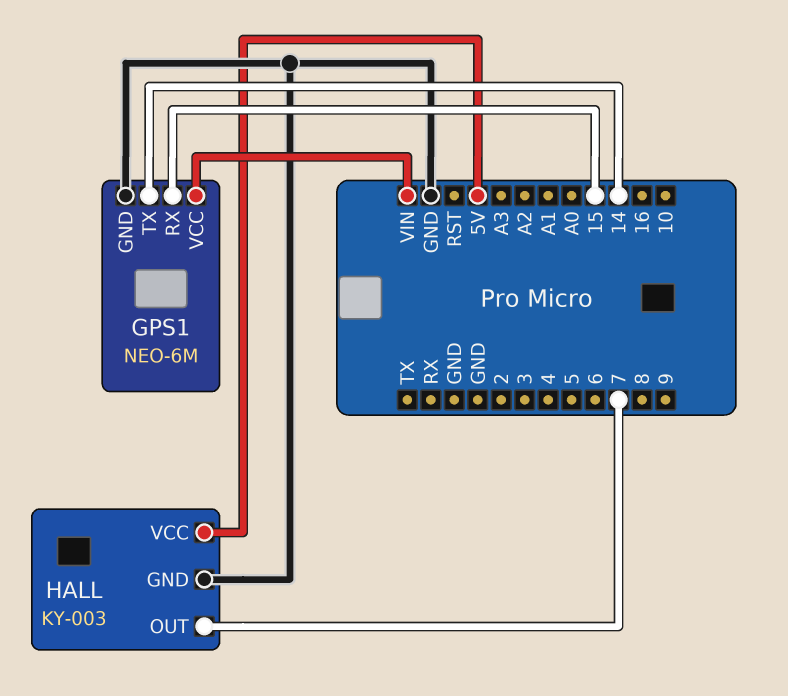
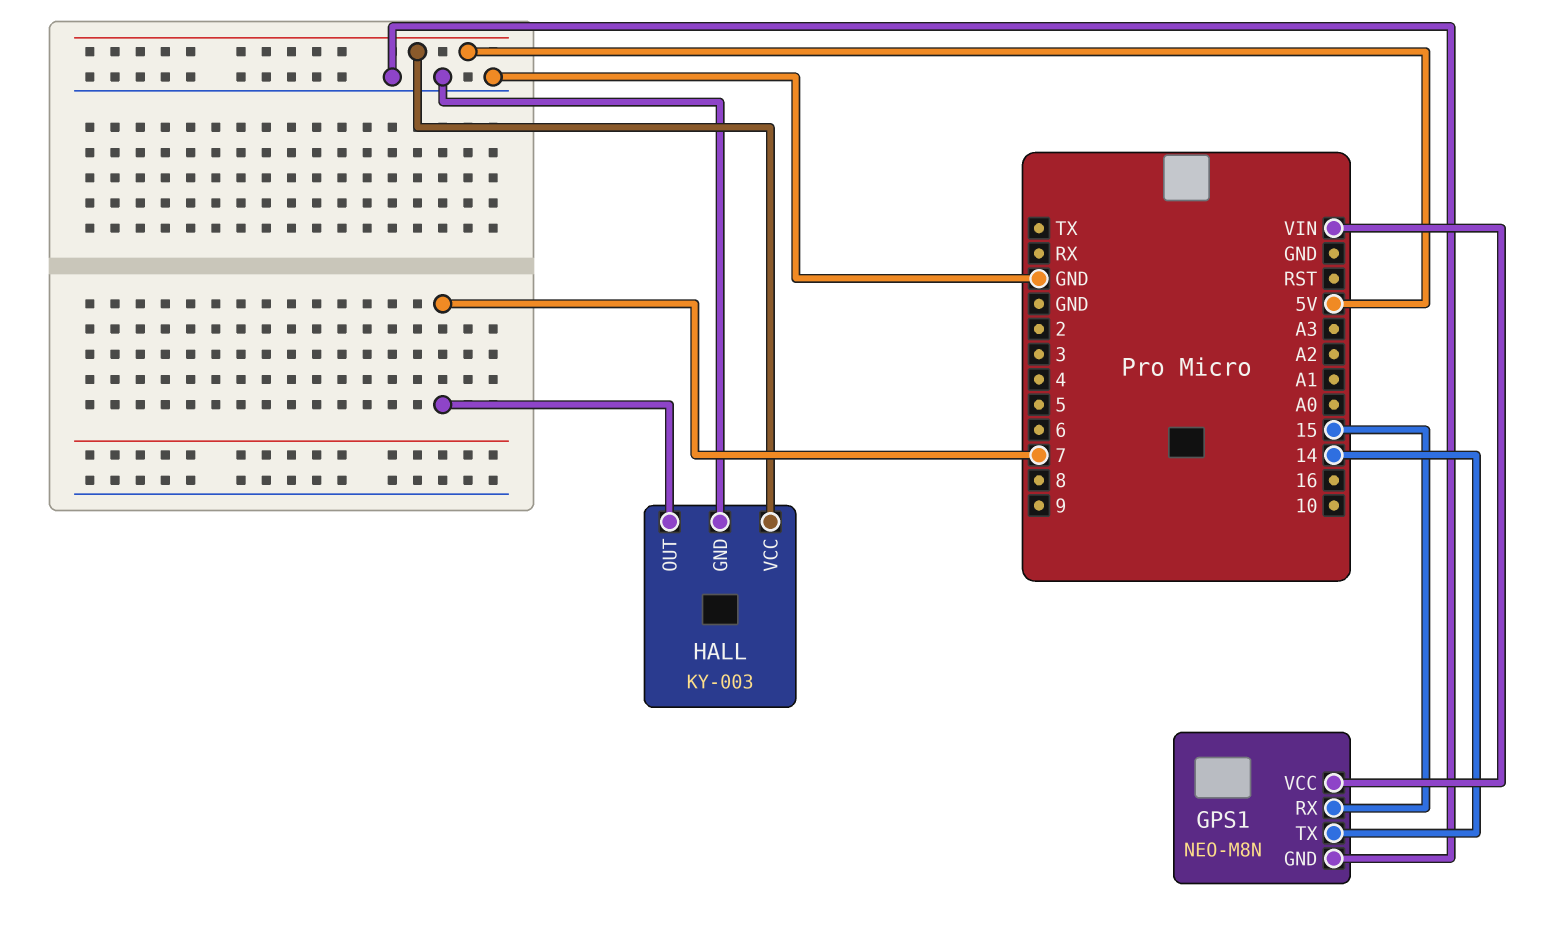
GPS1: NEO-6M -> NEO-M8N

